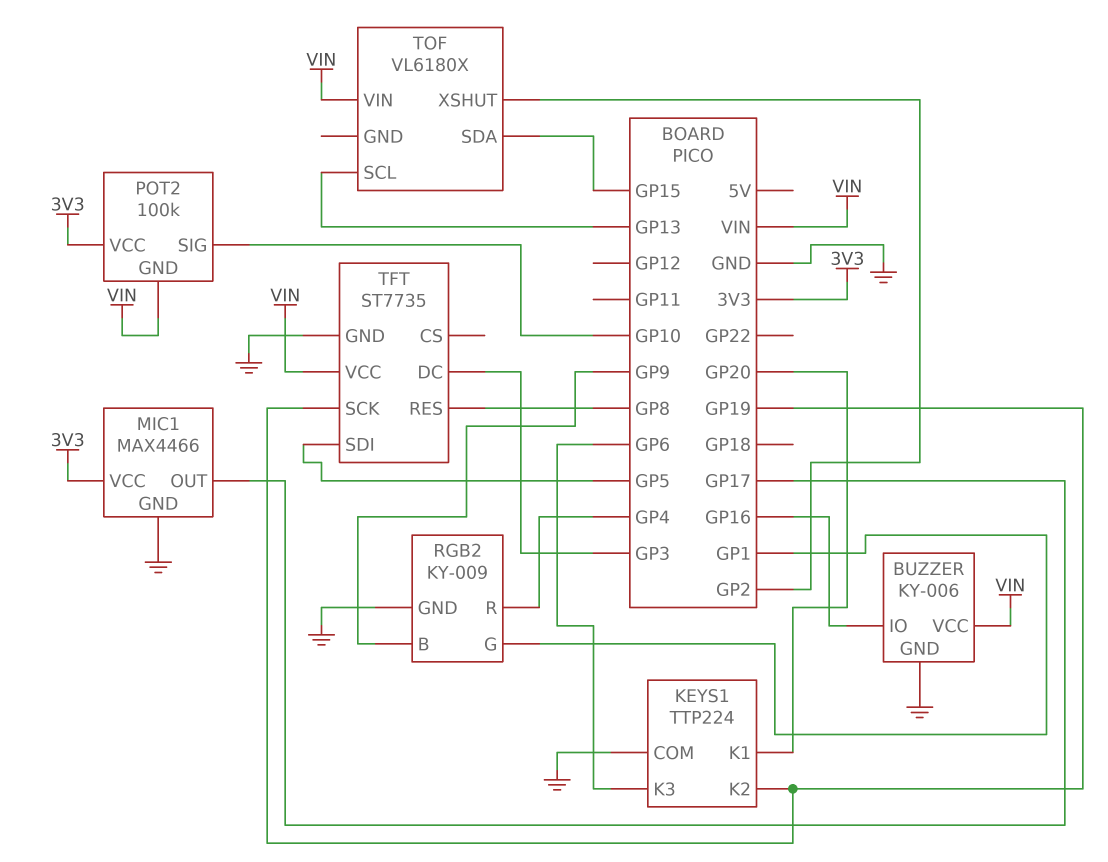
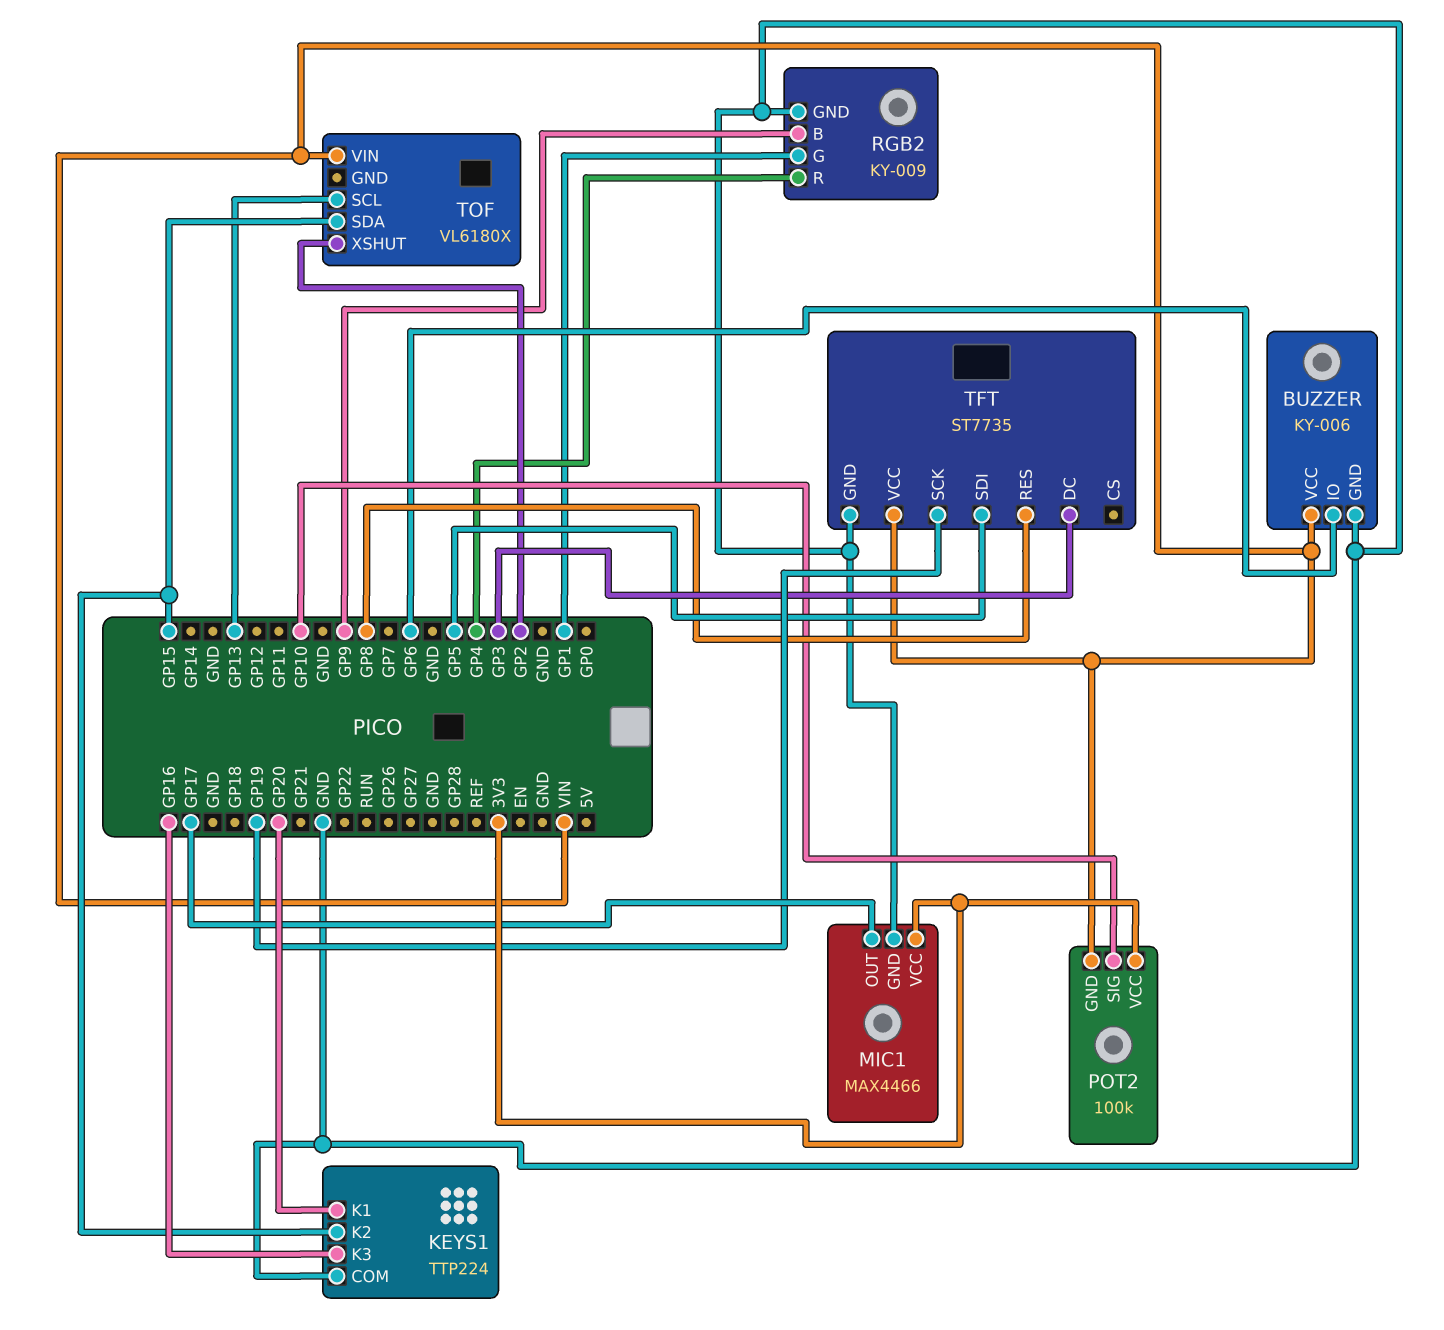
BUZZER pin IO: GP16 -> GP6
KEYS1 pin K2: GP19 -> GP15
KEYS1 pin K3: GP6 -> GP16

